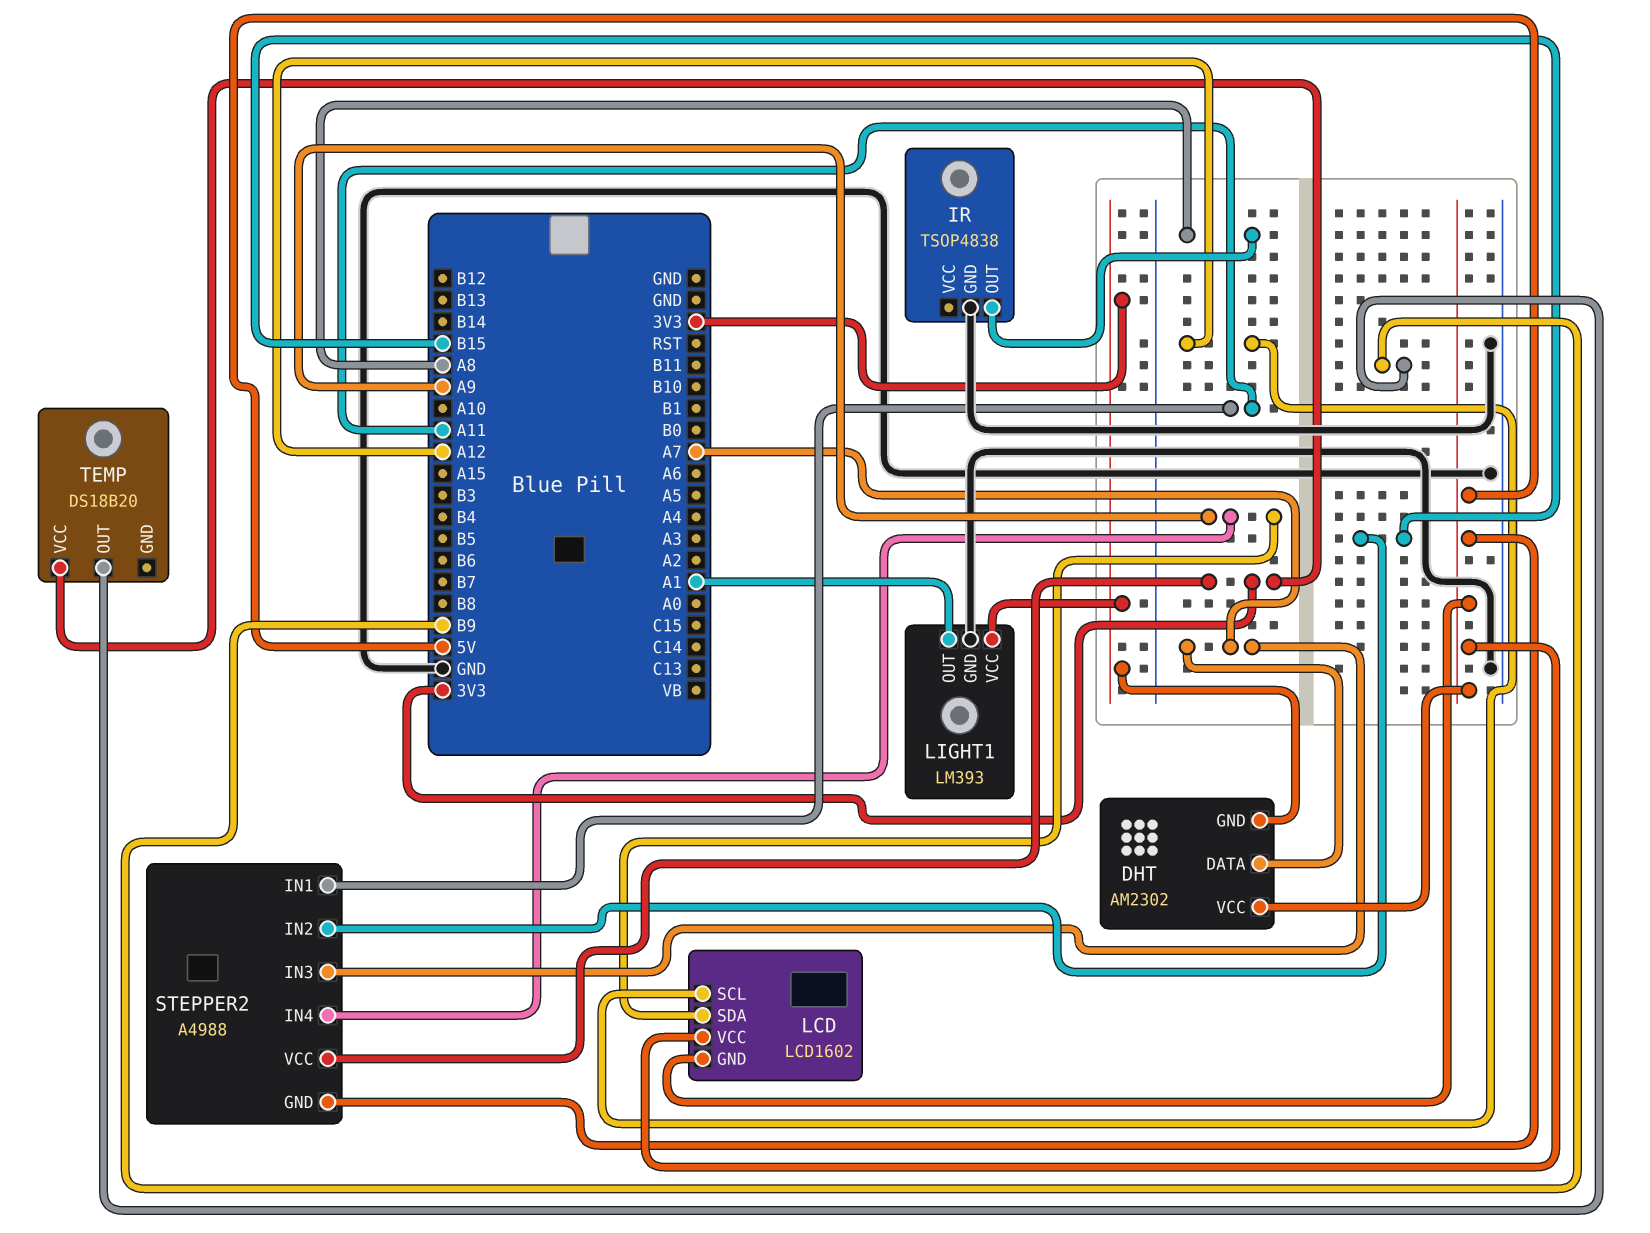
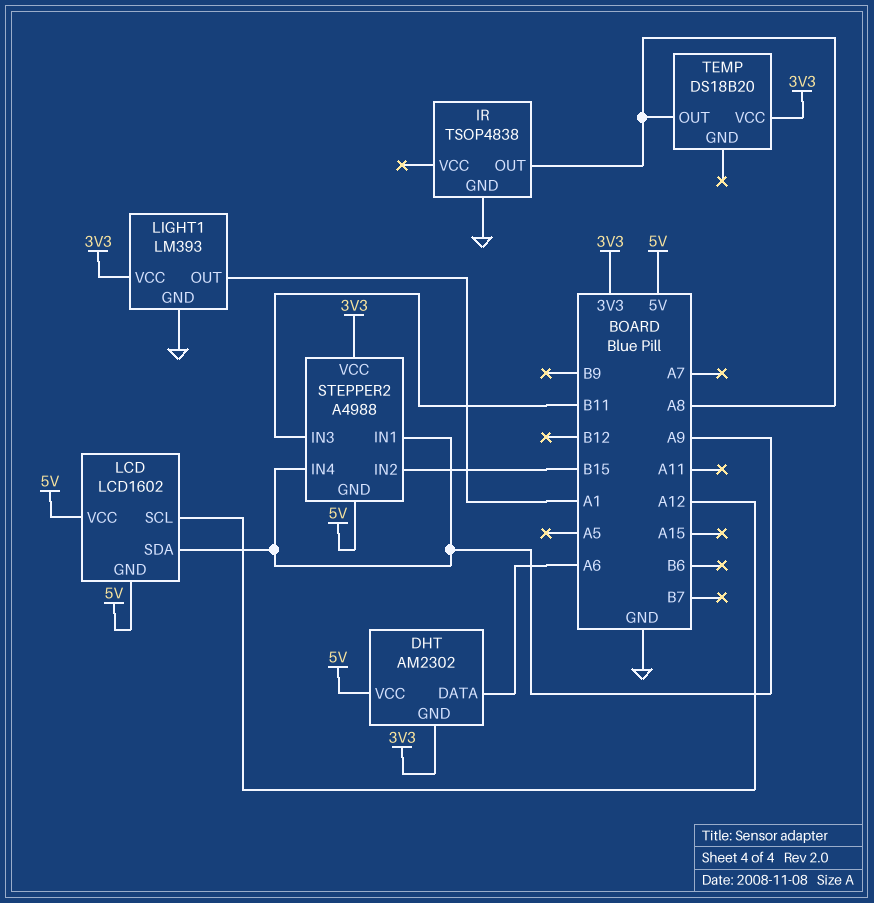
DHT pin DATA: A7 -> A6
STEPPER2 pin IN1: A11 -> A9
STEPPER2 pin IN3: A7 -> B11
TEMP pin OUT: B9 -> A8

